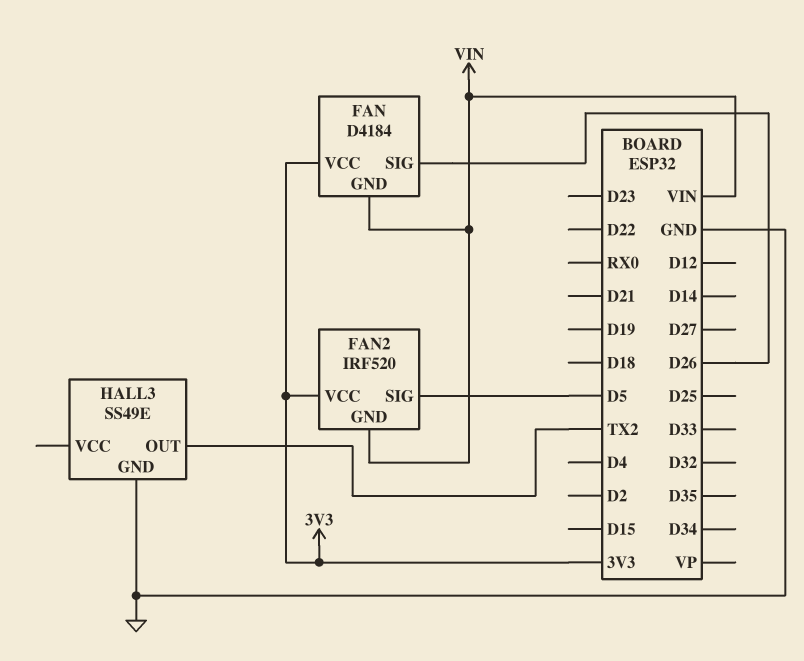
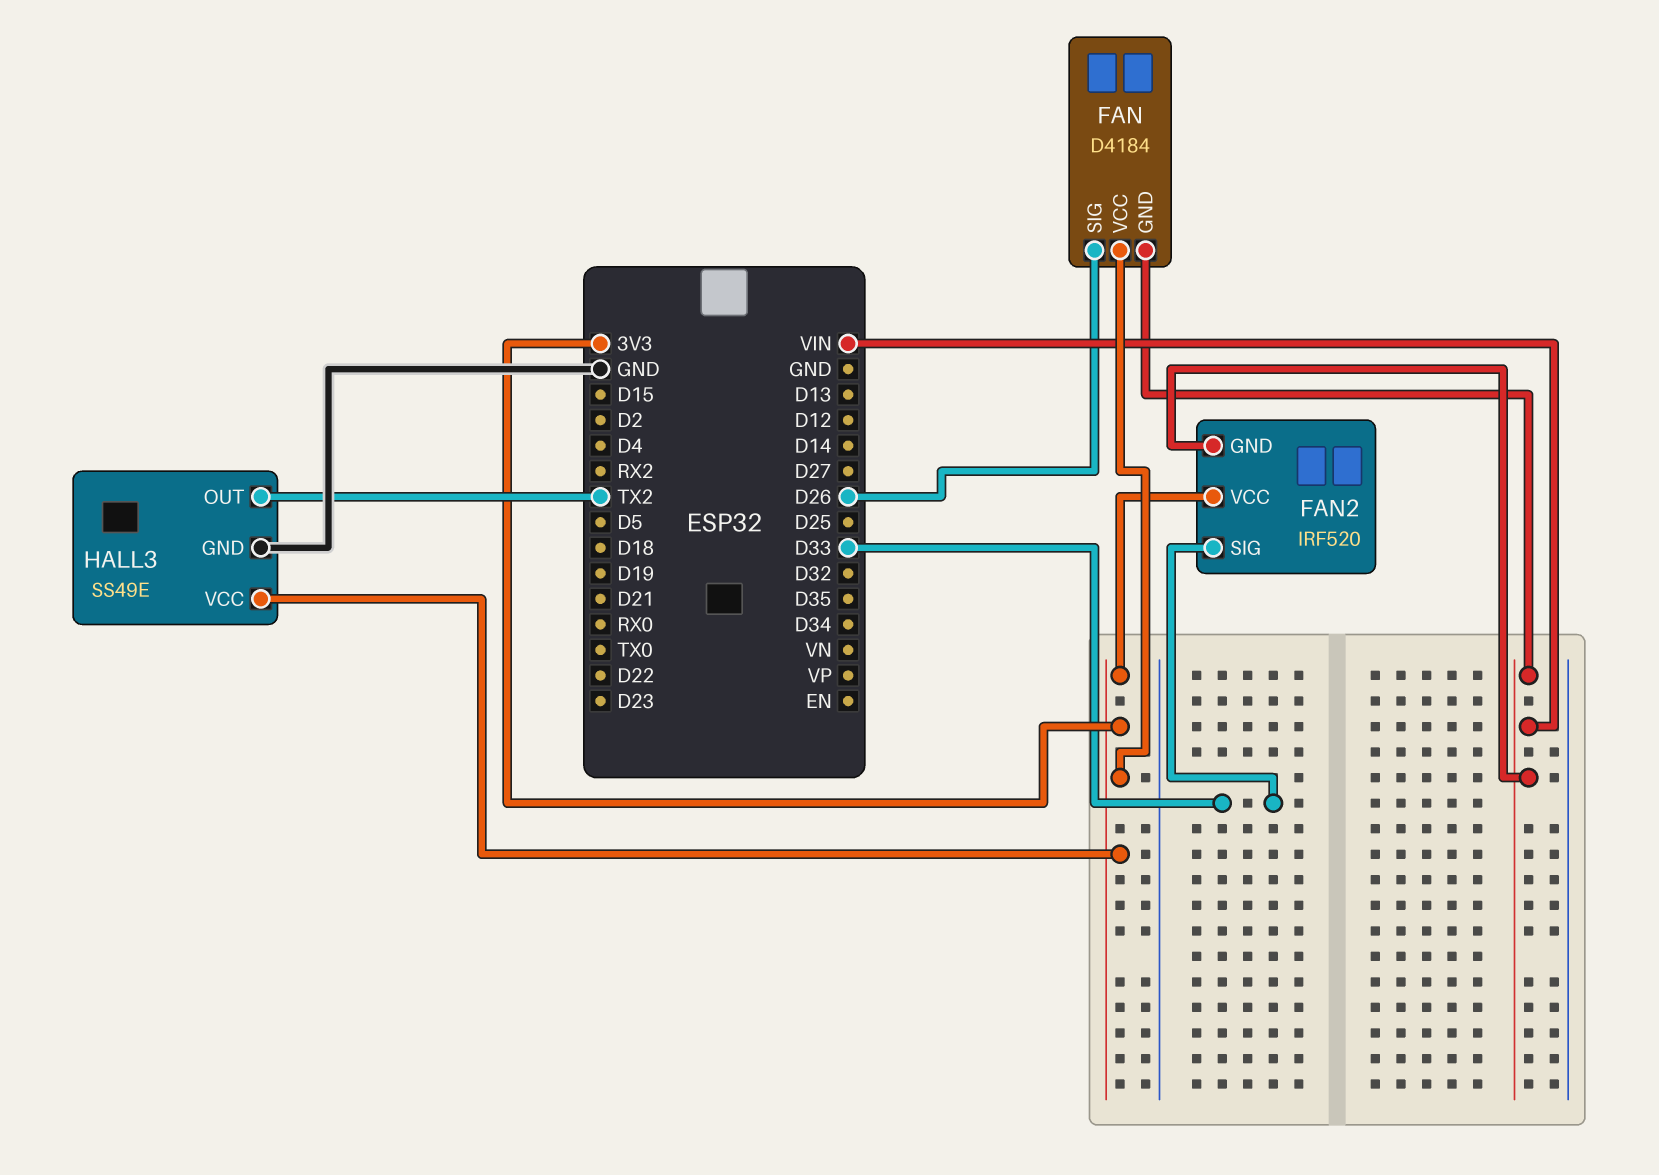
FAN2 pin SIG: D5 -> D33
HALL3 pin VCC: none -> 3V3

